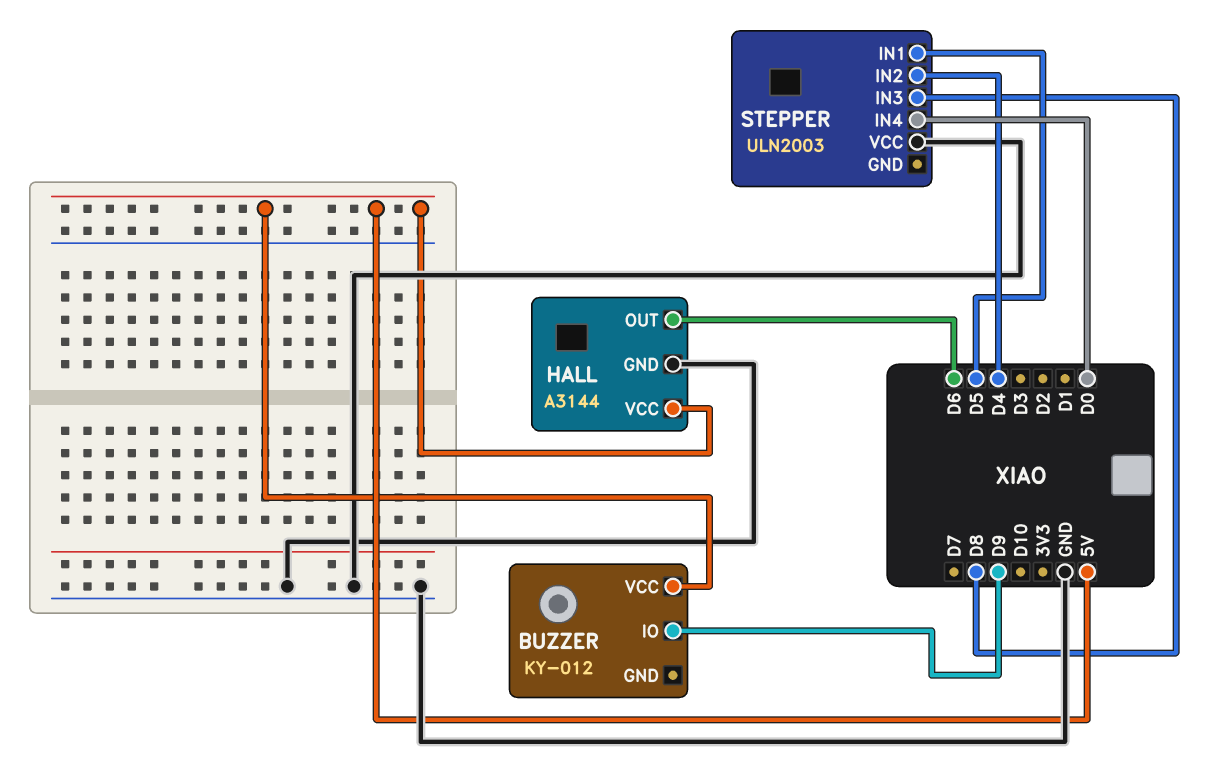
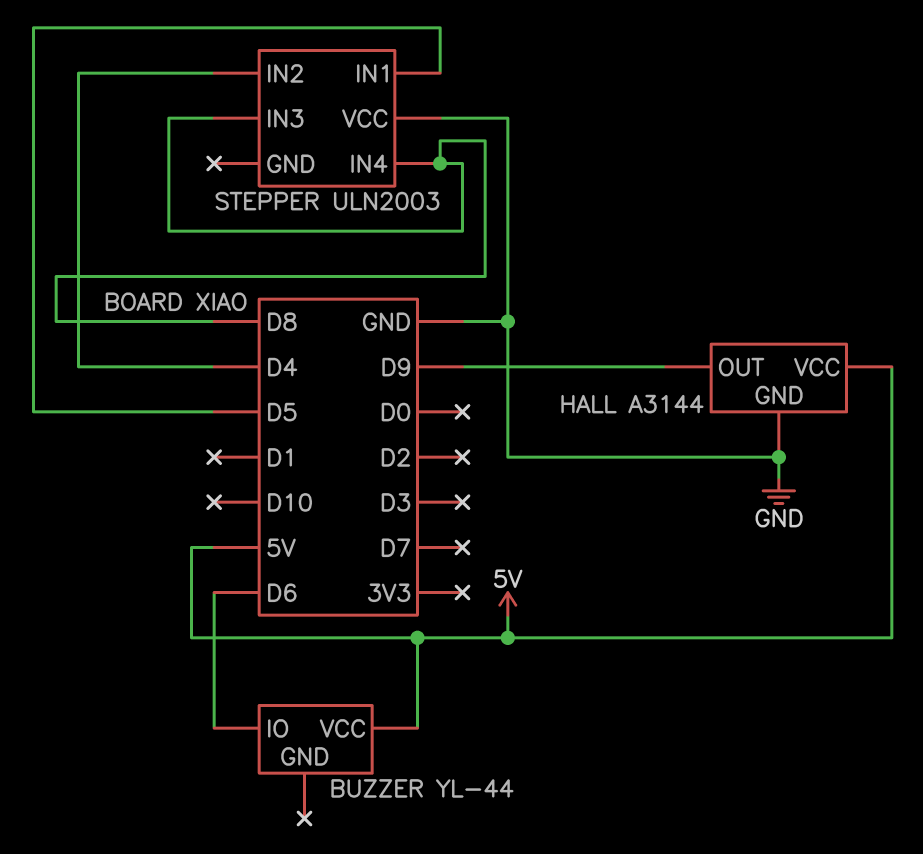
BUZZER: KY-012 -> YL-44
BUZZER pin IO: D9 -> D6
HALL pin OUT: D6 -> D9
STEPPER pin IN4: D0 -> D8

